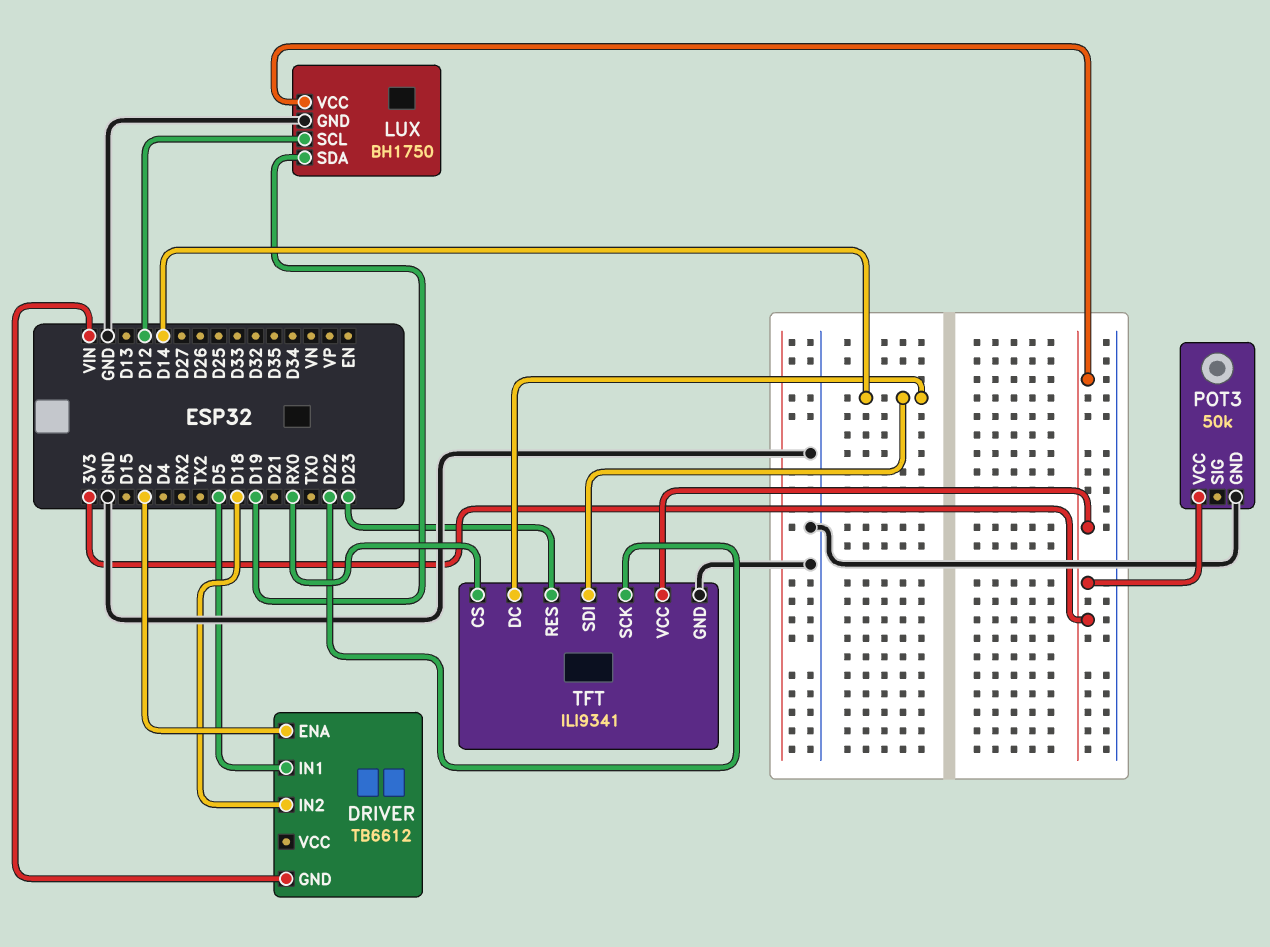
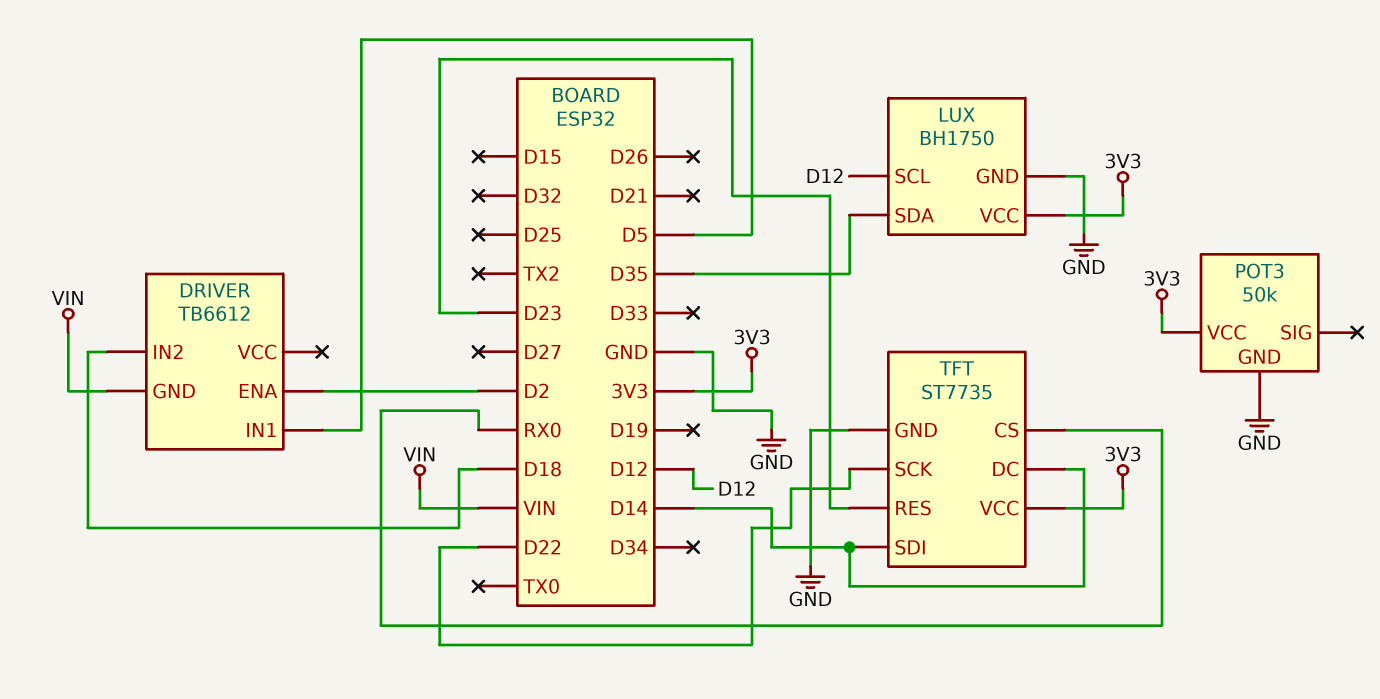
LUX pin SDA: D19 -> D35
TFT: ILI9341 -> ST7735

